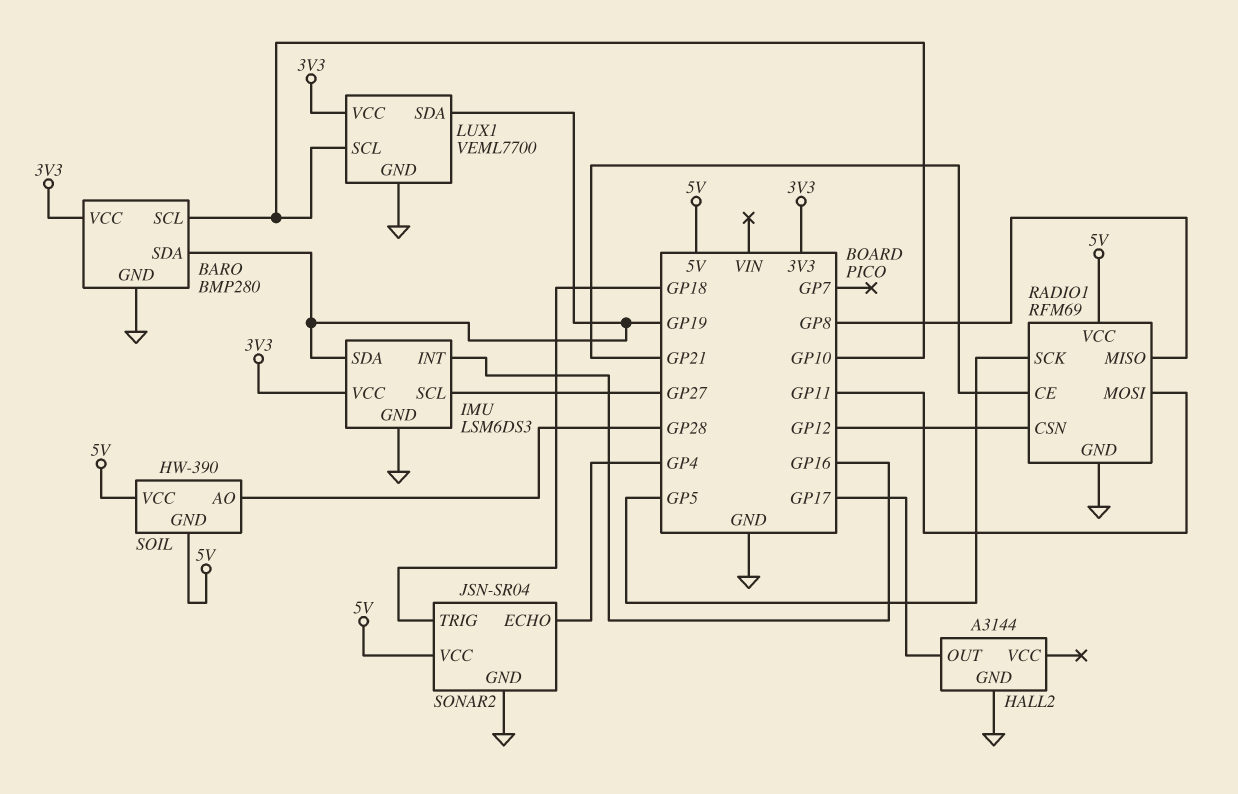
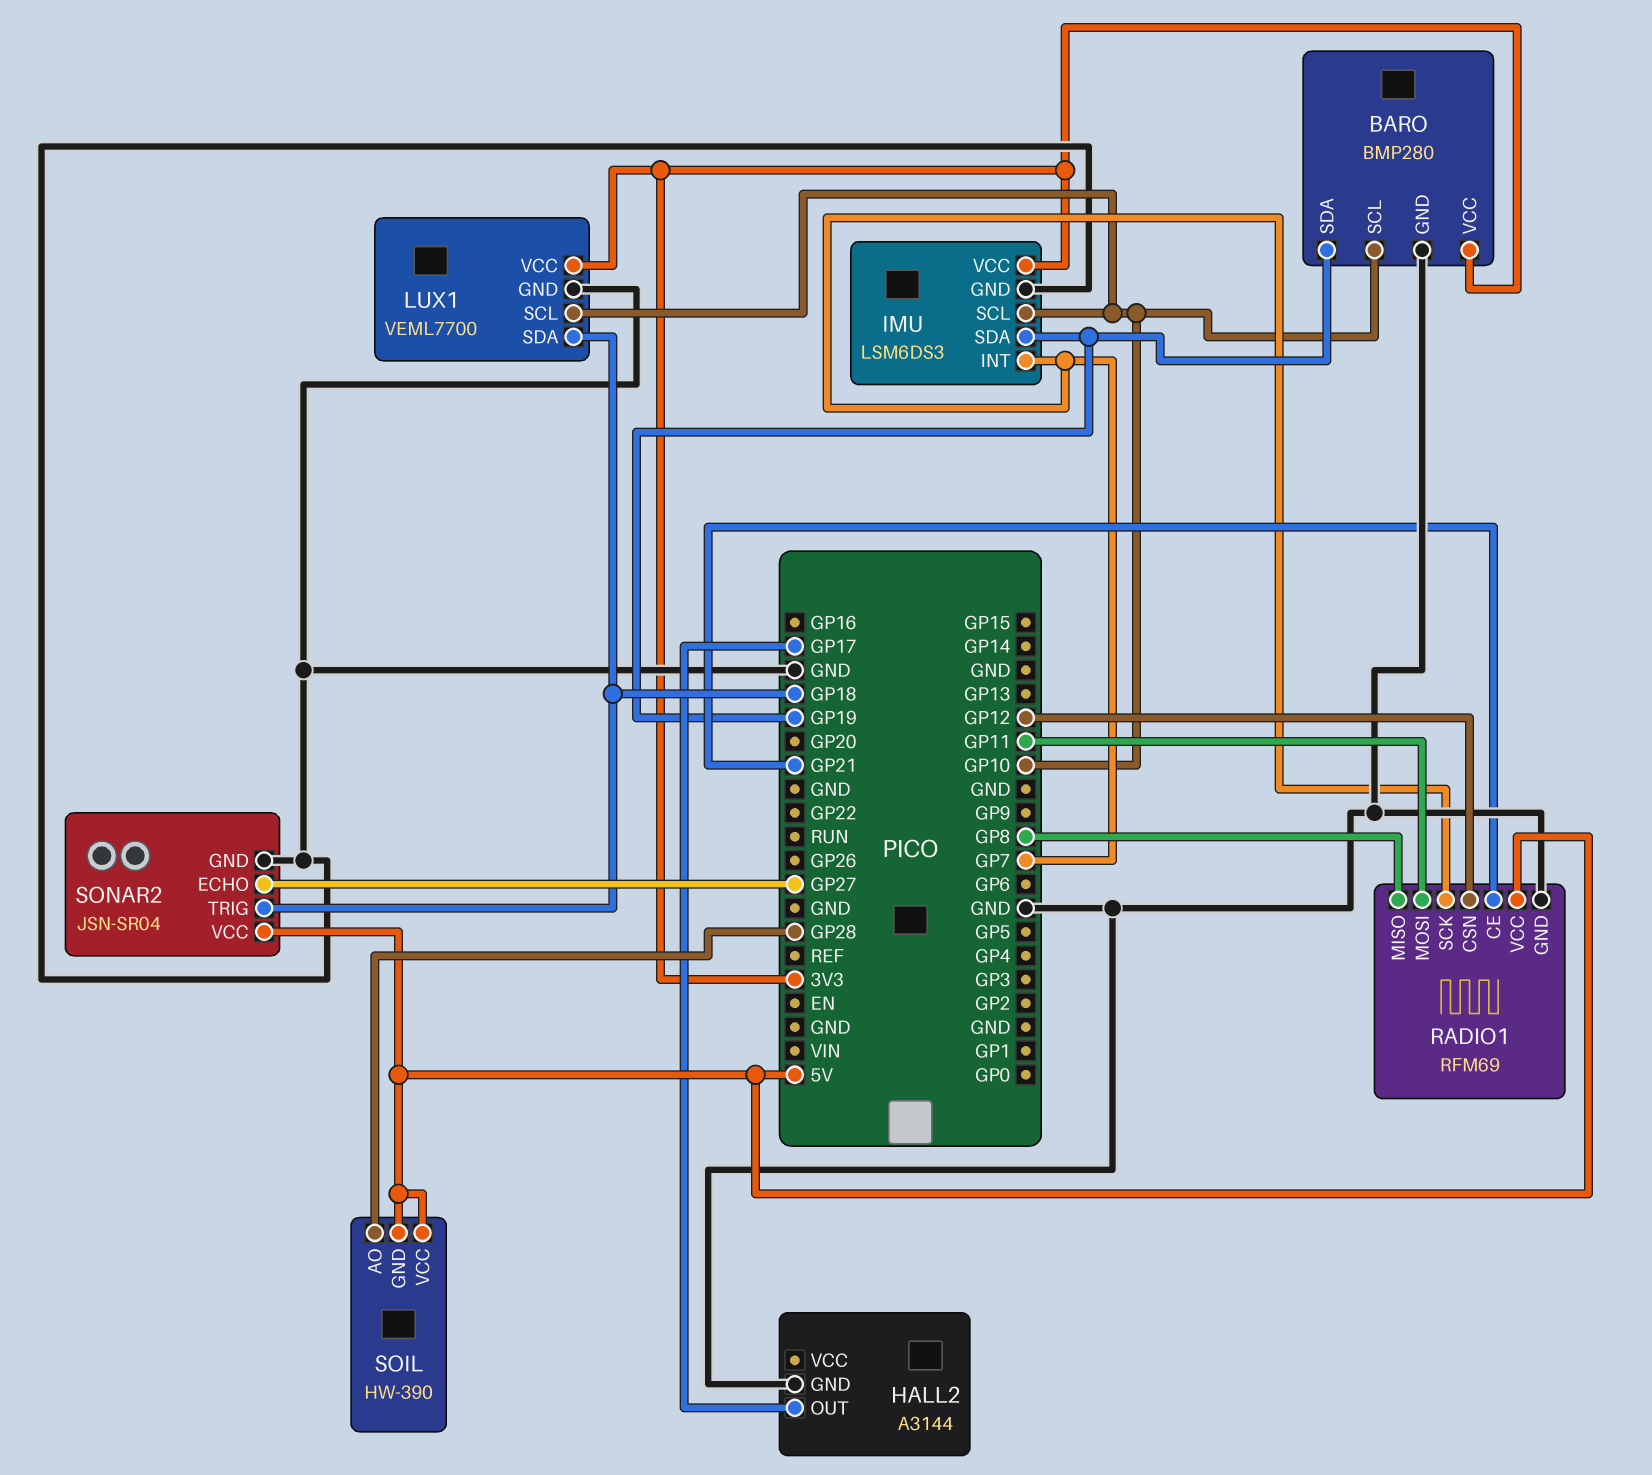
IMU pin INT: GP16 -> GP7
IMU pin SCL: GP27 -> GP10
LUX1 pin SDA: GP19 -> GP18
RADIO1 pin SCK: GP5 -> GP7
SONAR2 pin ECHO: GP4 -> GP27

